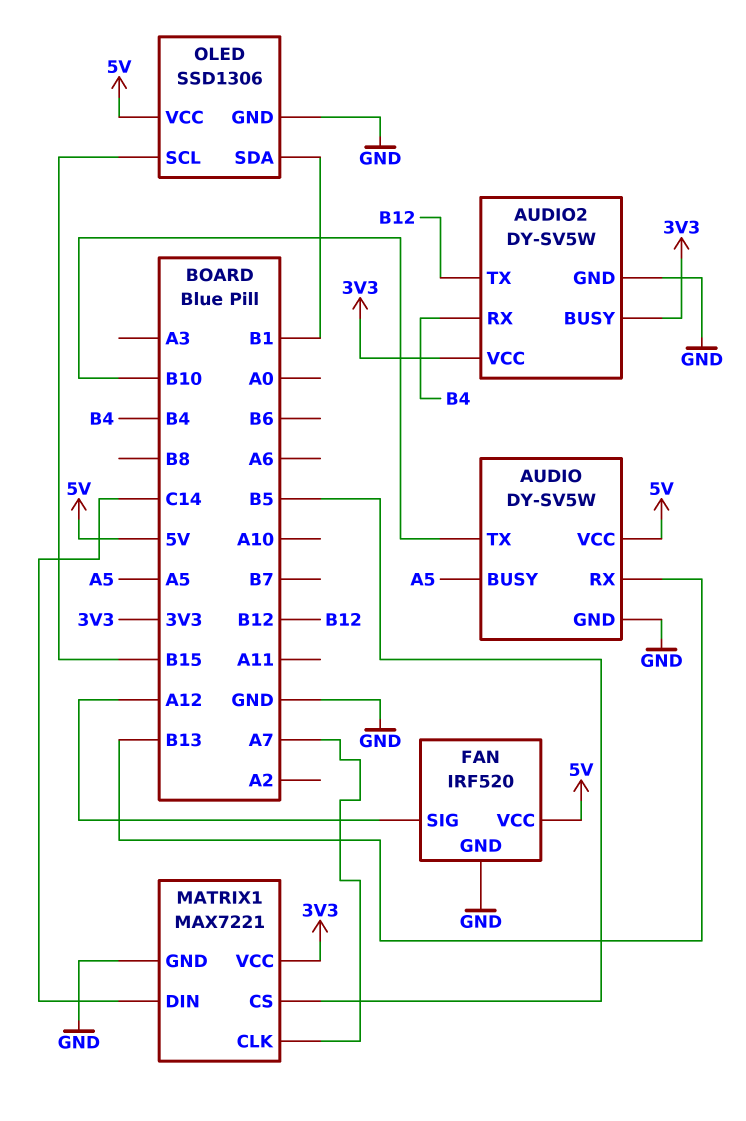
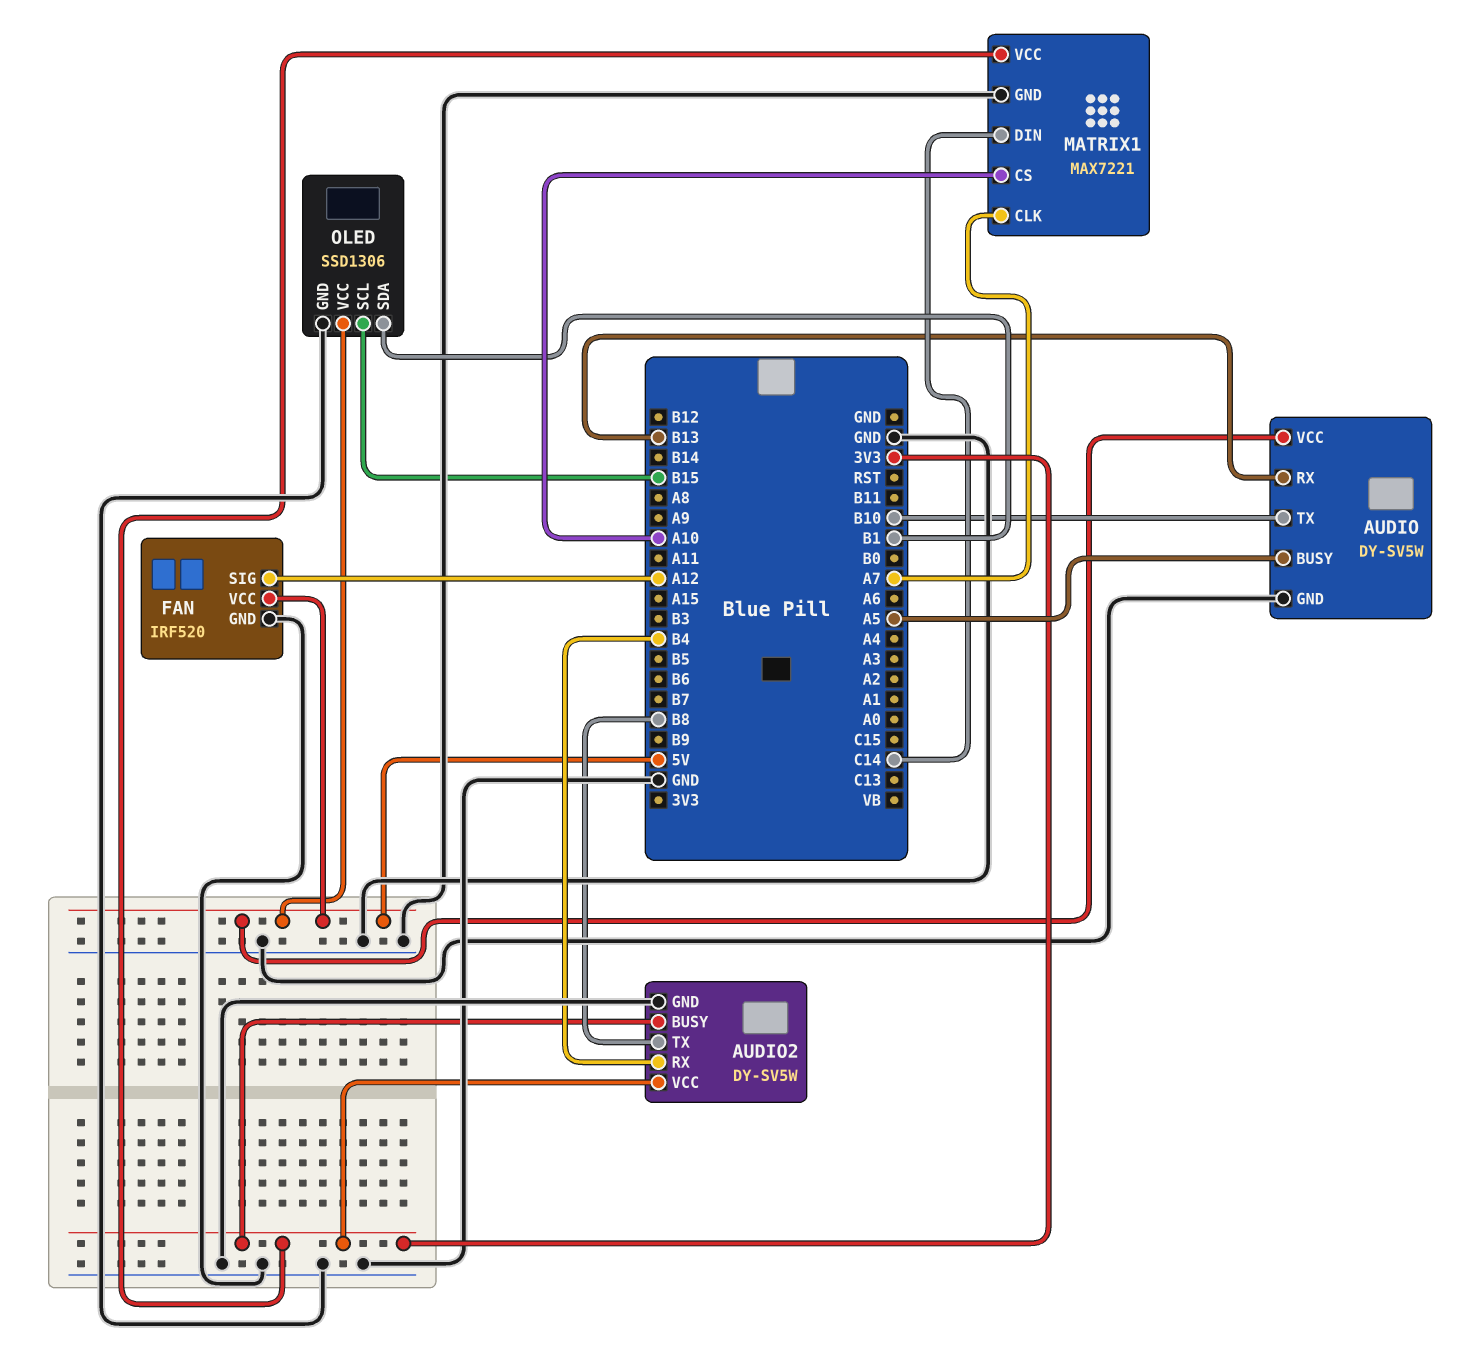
AUDIO2 pin TX: B12 -> B8
MATRIX1 pin CS: B5 -> A10

